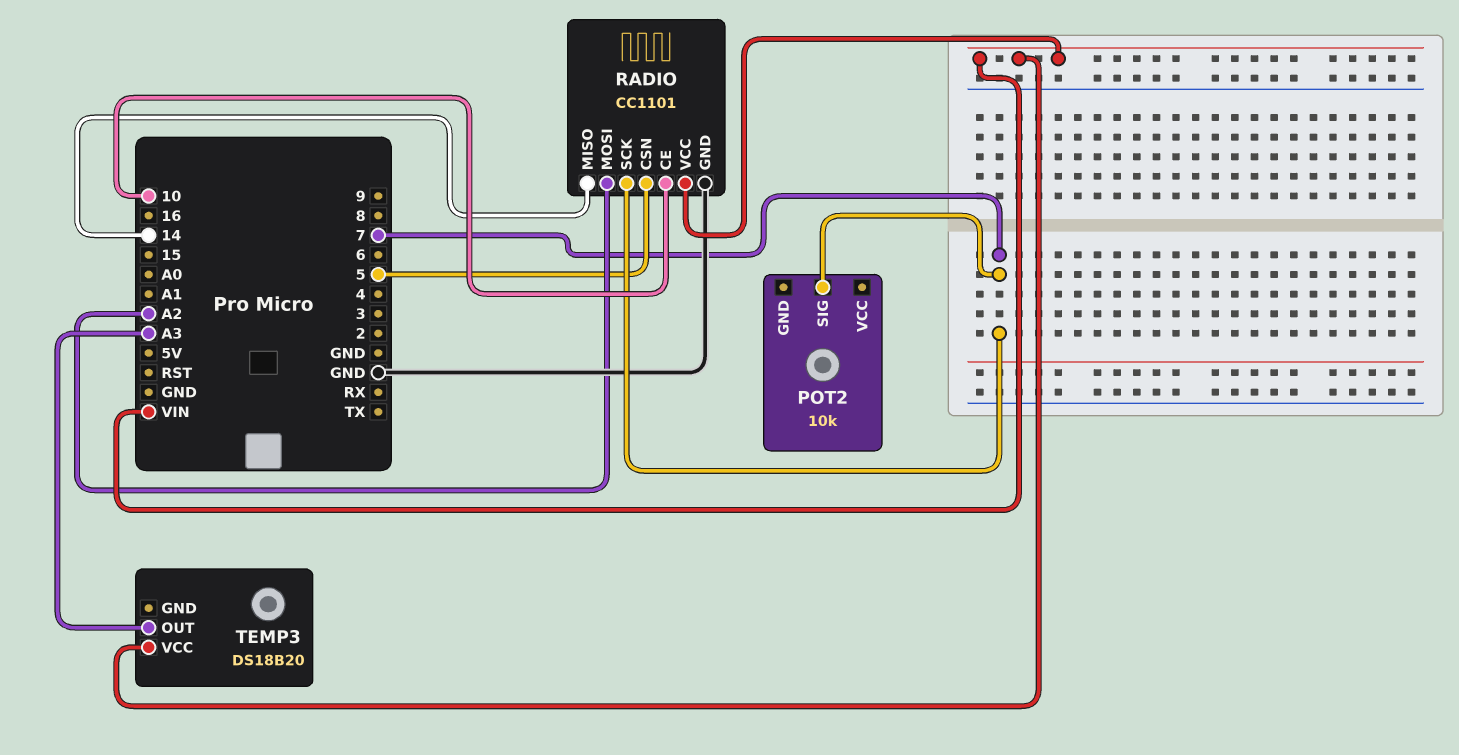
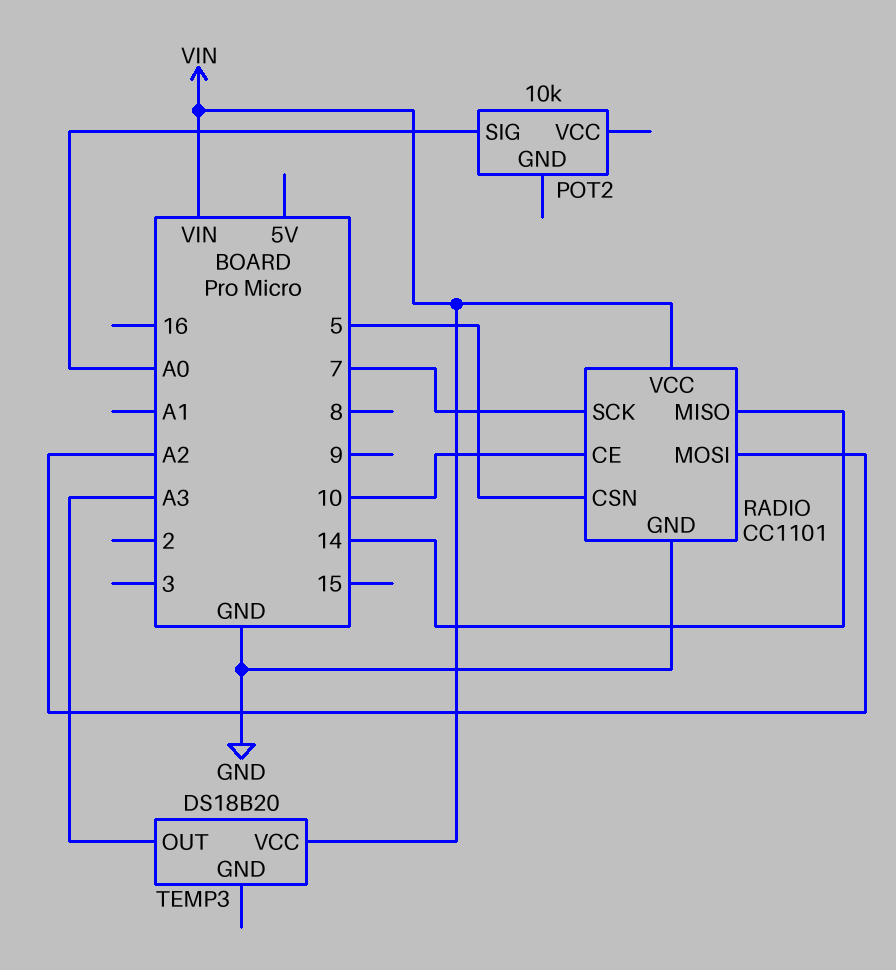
POT2 pin SIG: 7 -> A0

